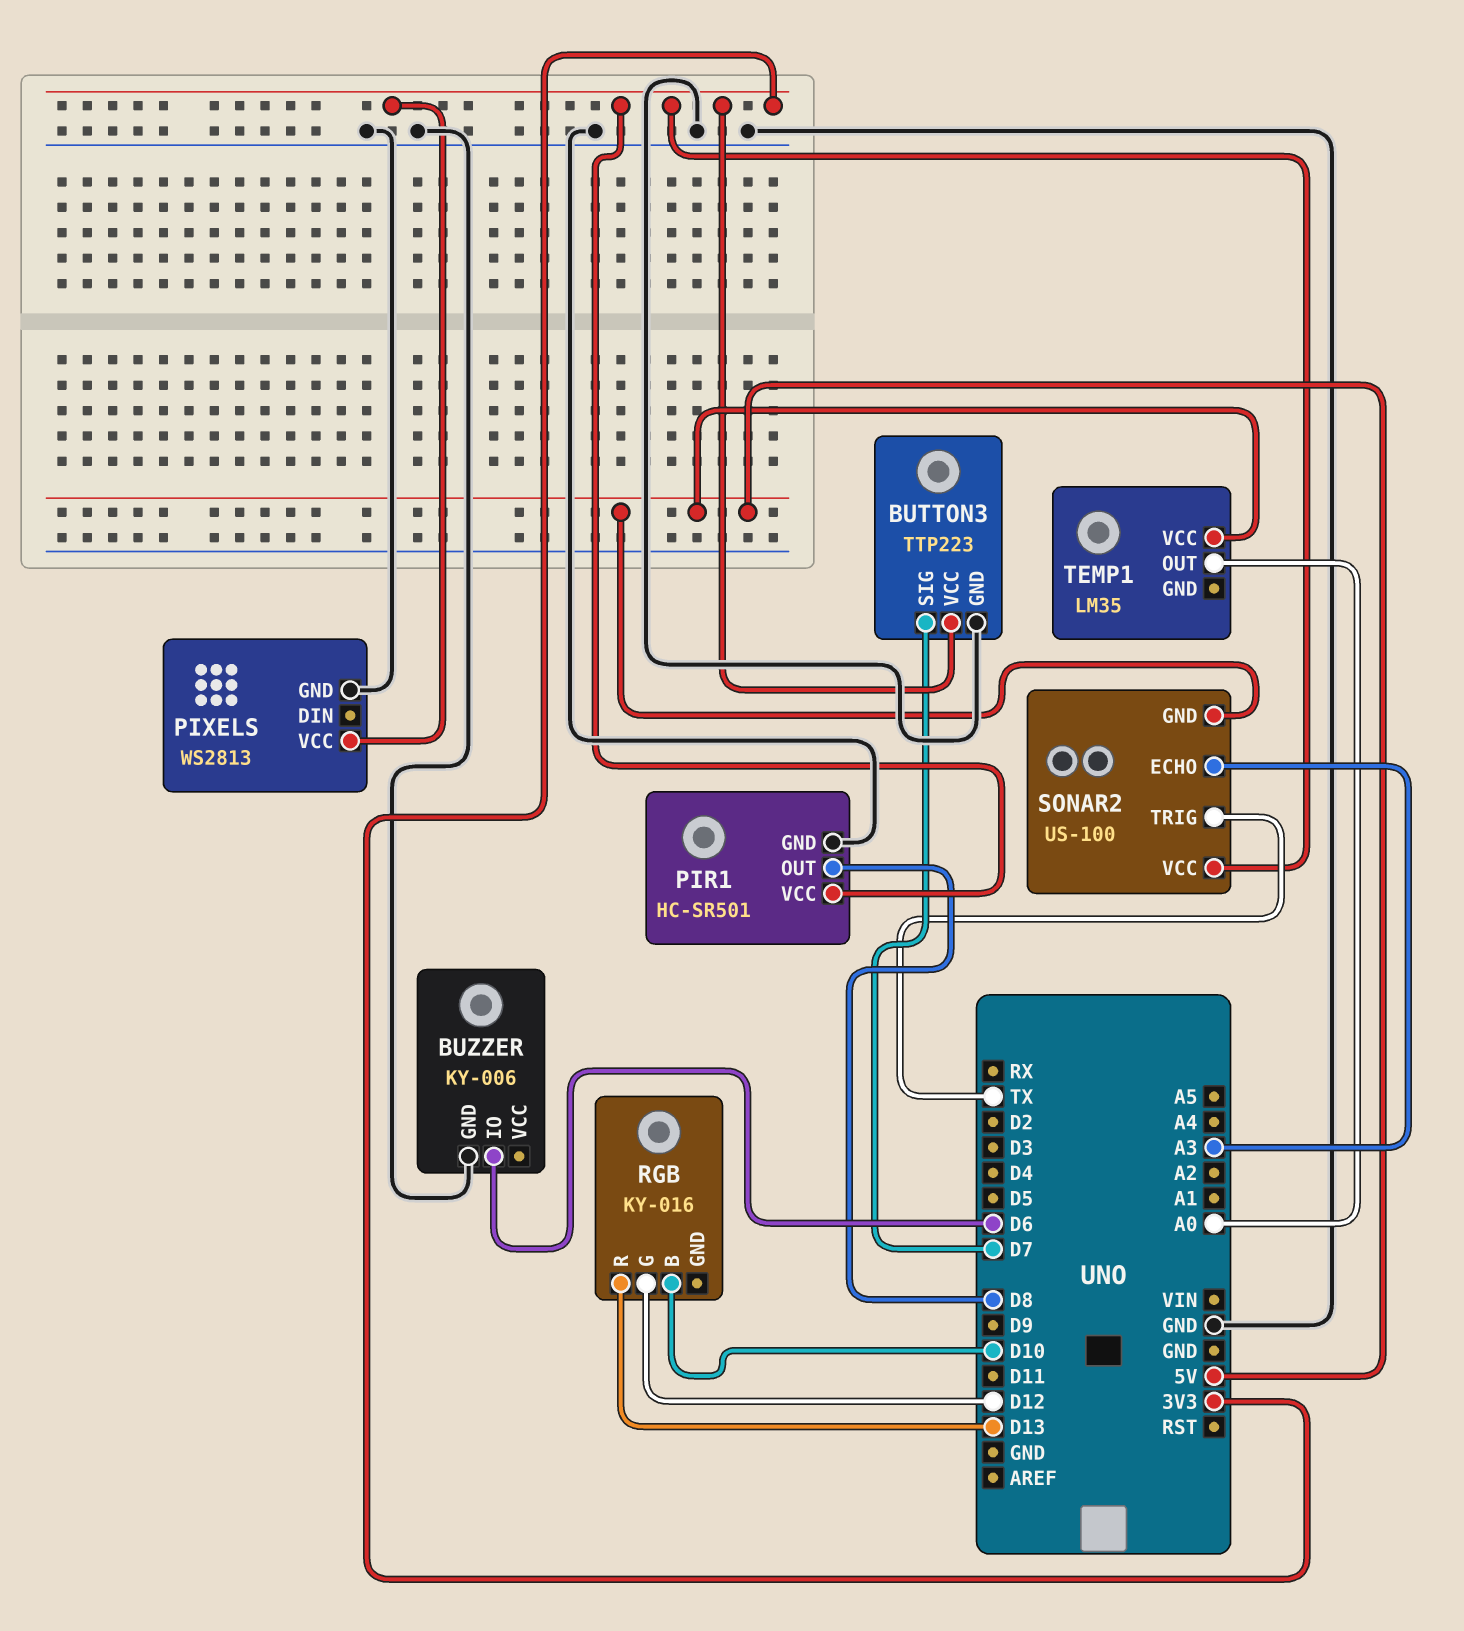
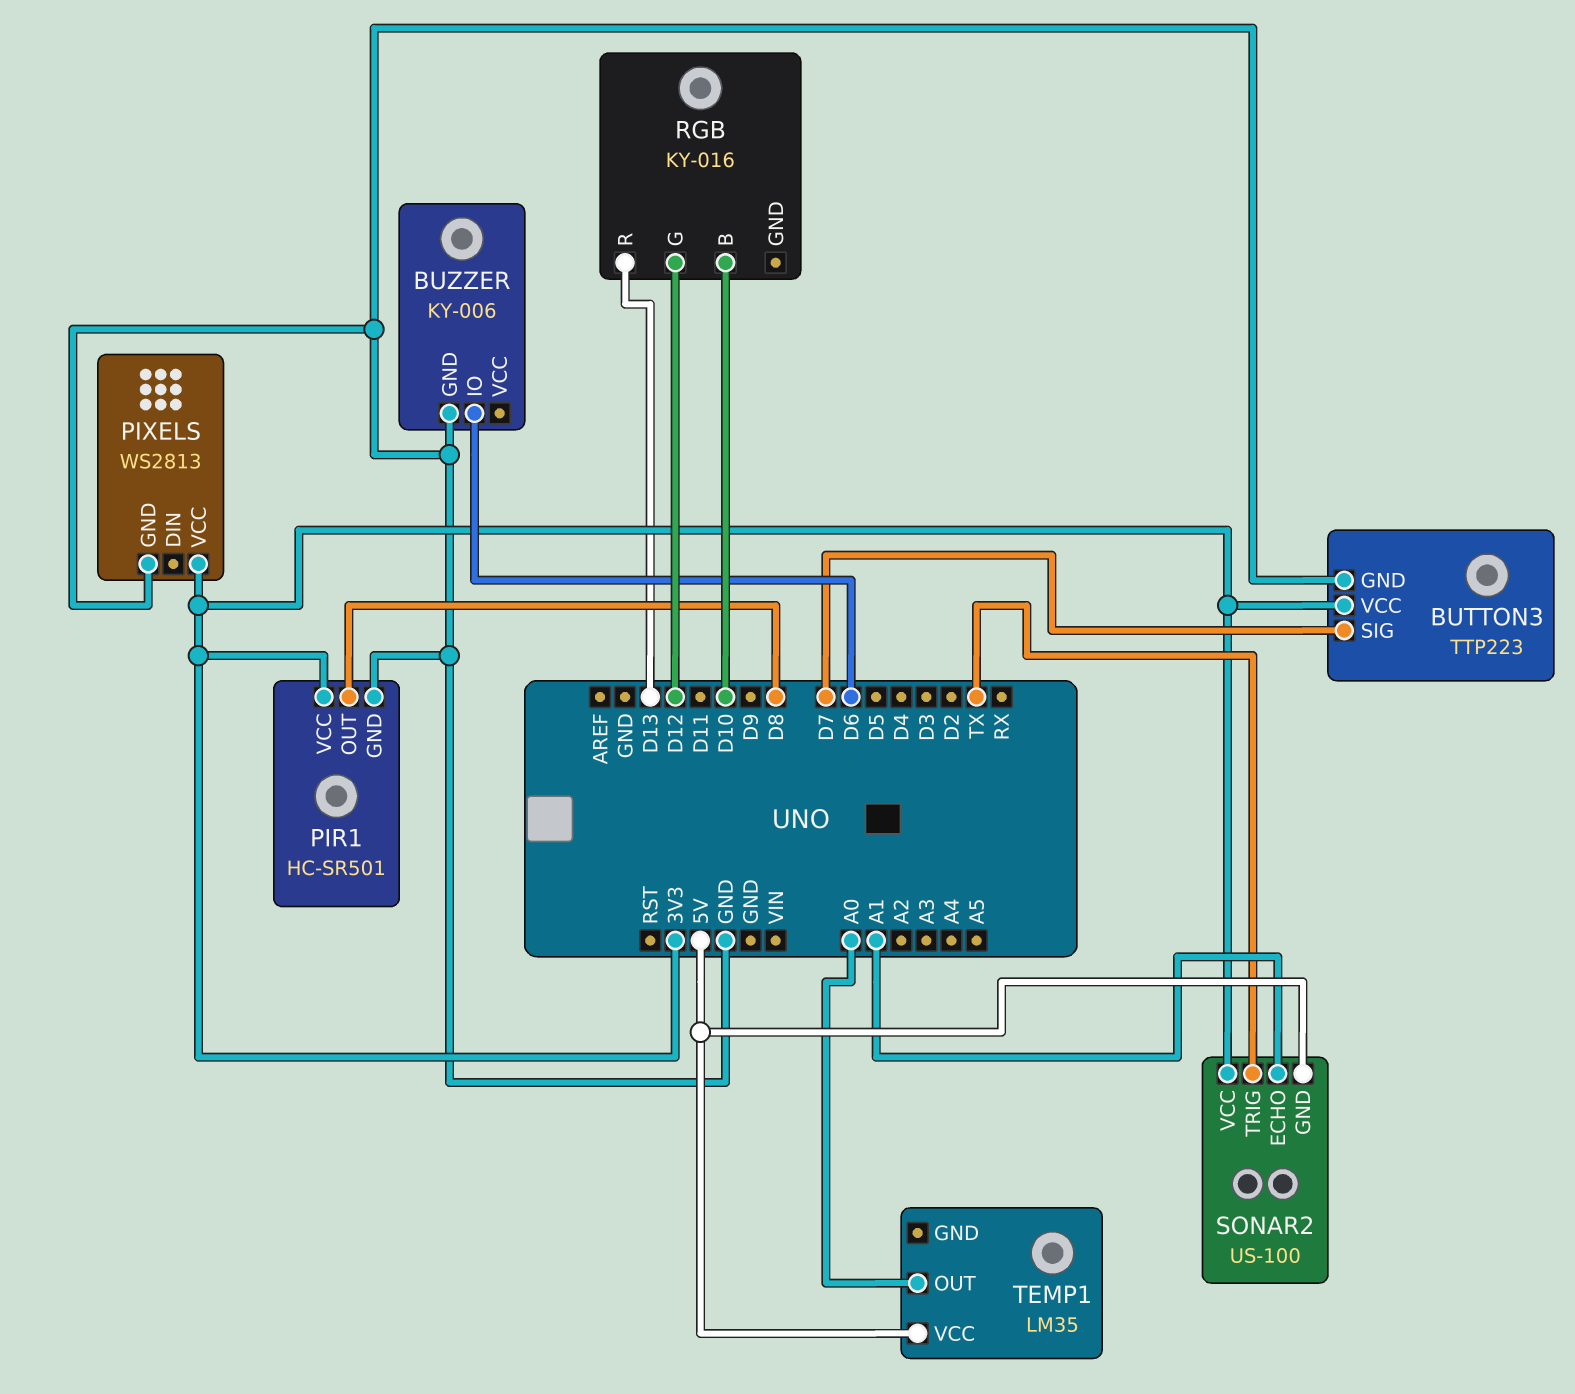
SONAR2 pin ECHO: A3 -> A1

